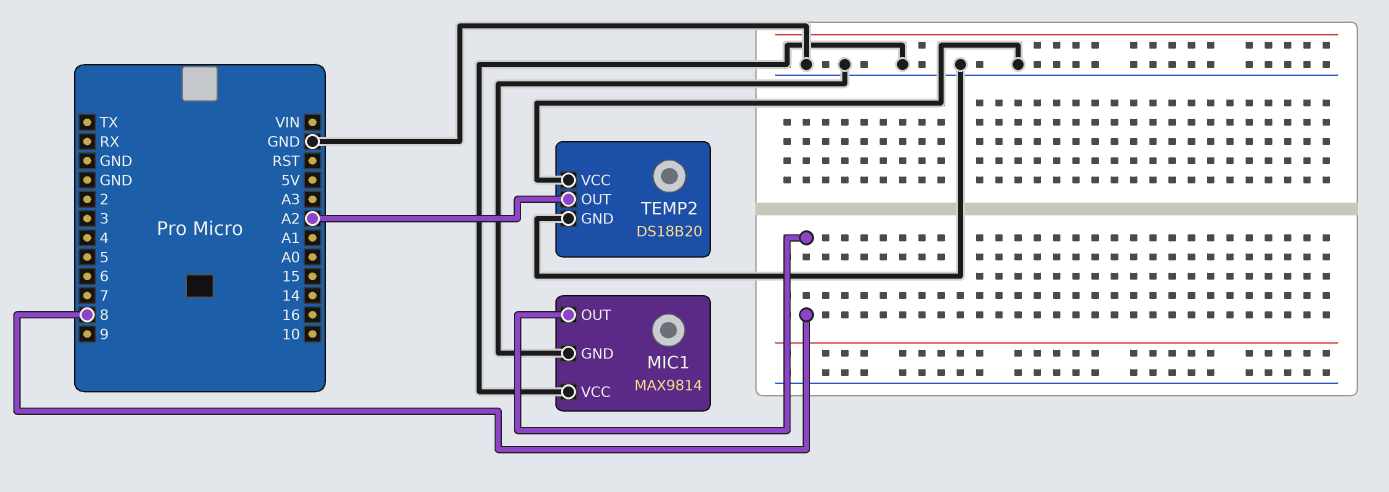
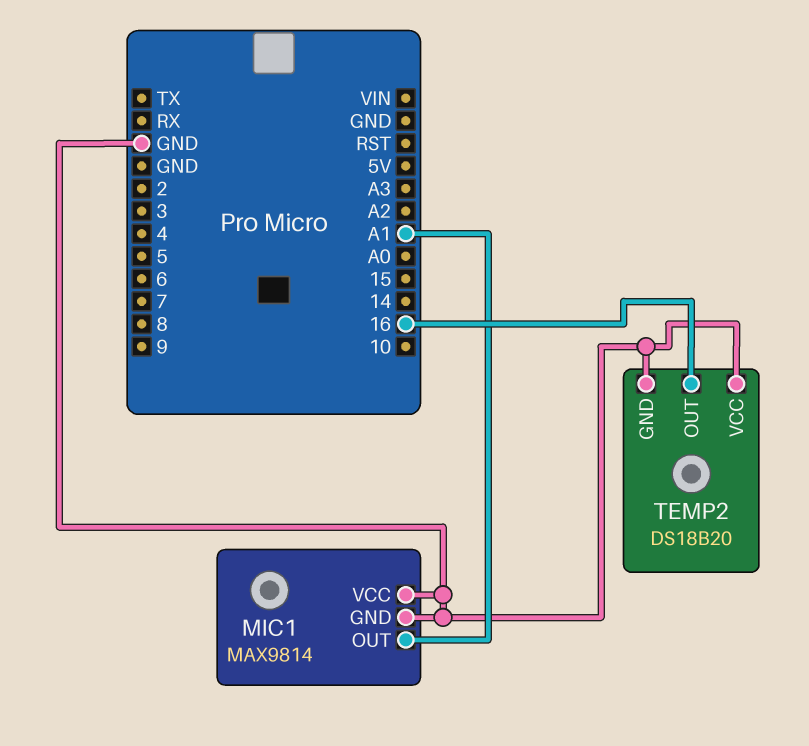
MIC1 pin OUT: 8 -> A1
TEMP2 pin OUT: A2 -> 16

